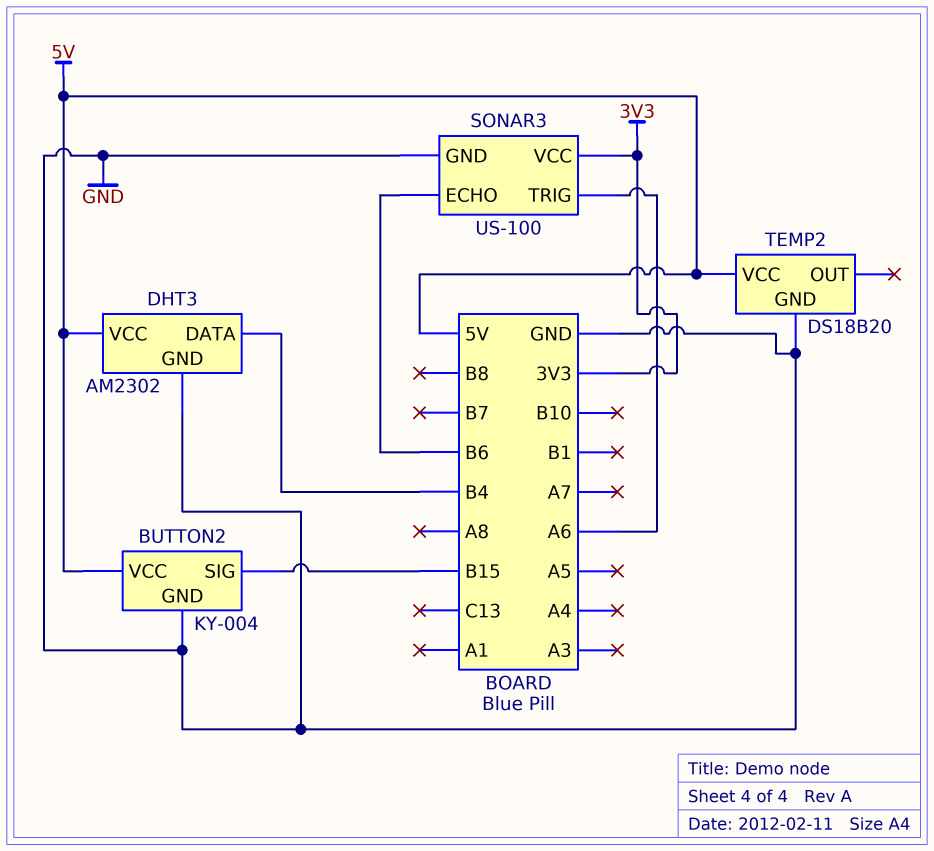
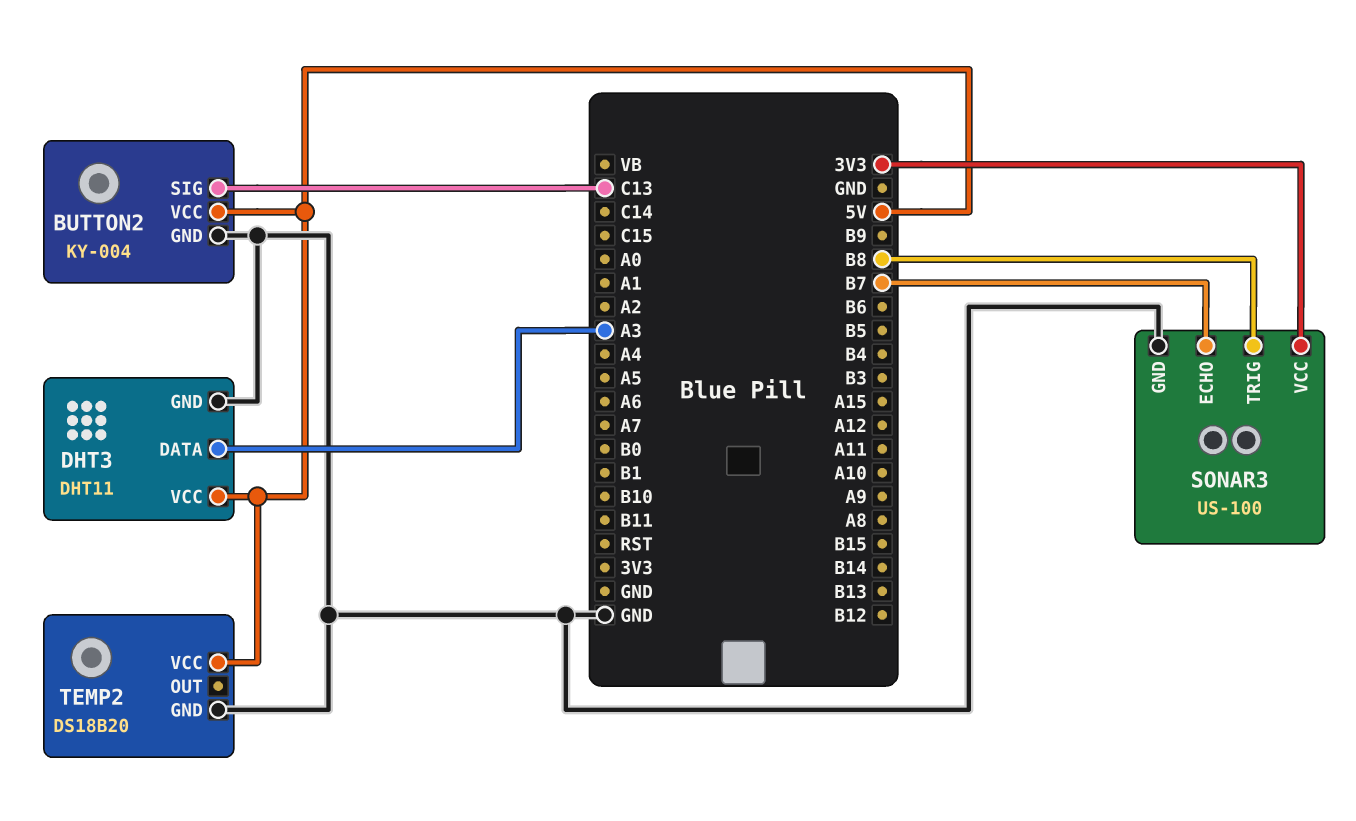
BUTTON2 pin SIG: B15 -> C13
DHT3: AM2302 -> DHT11
DHT3 pin DATA: B4 -> A3
SONAR3 pin ECHO: B6 -> B7
SONAR3 pin TRIG: A6 -> B8

